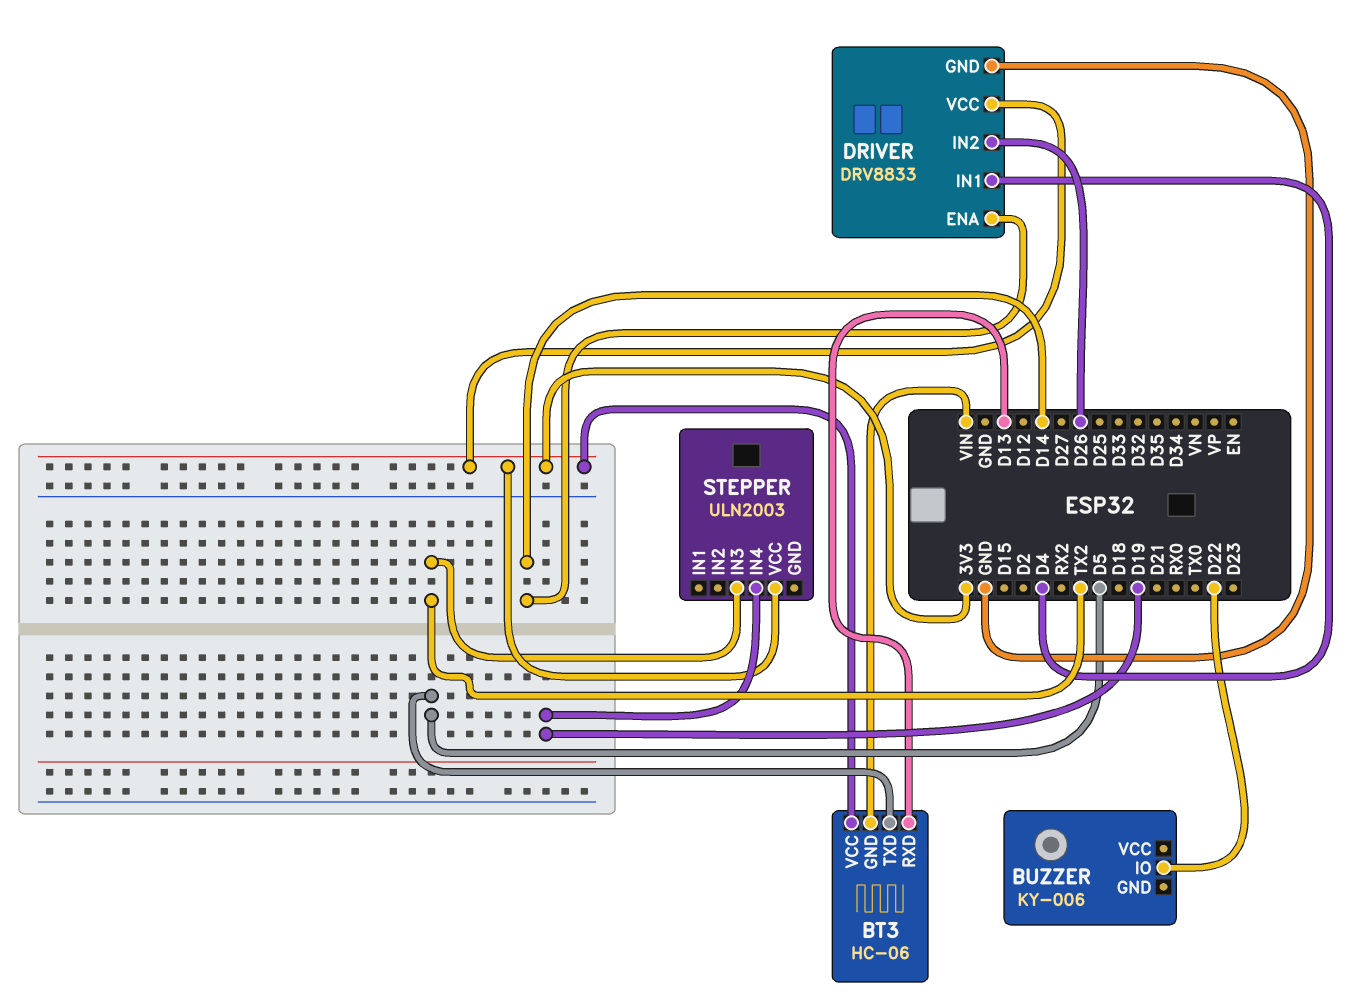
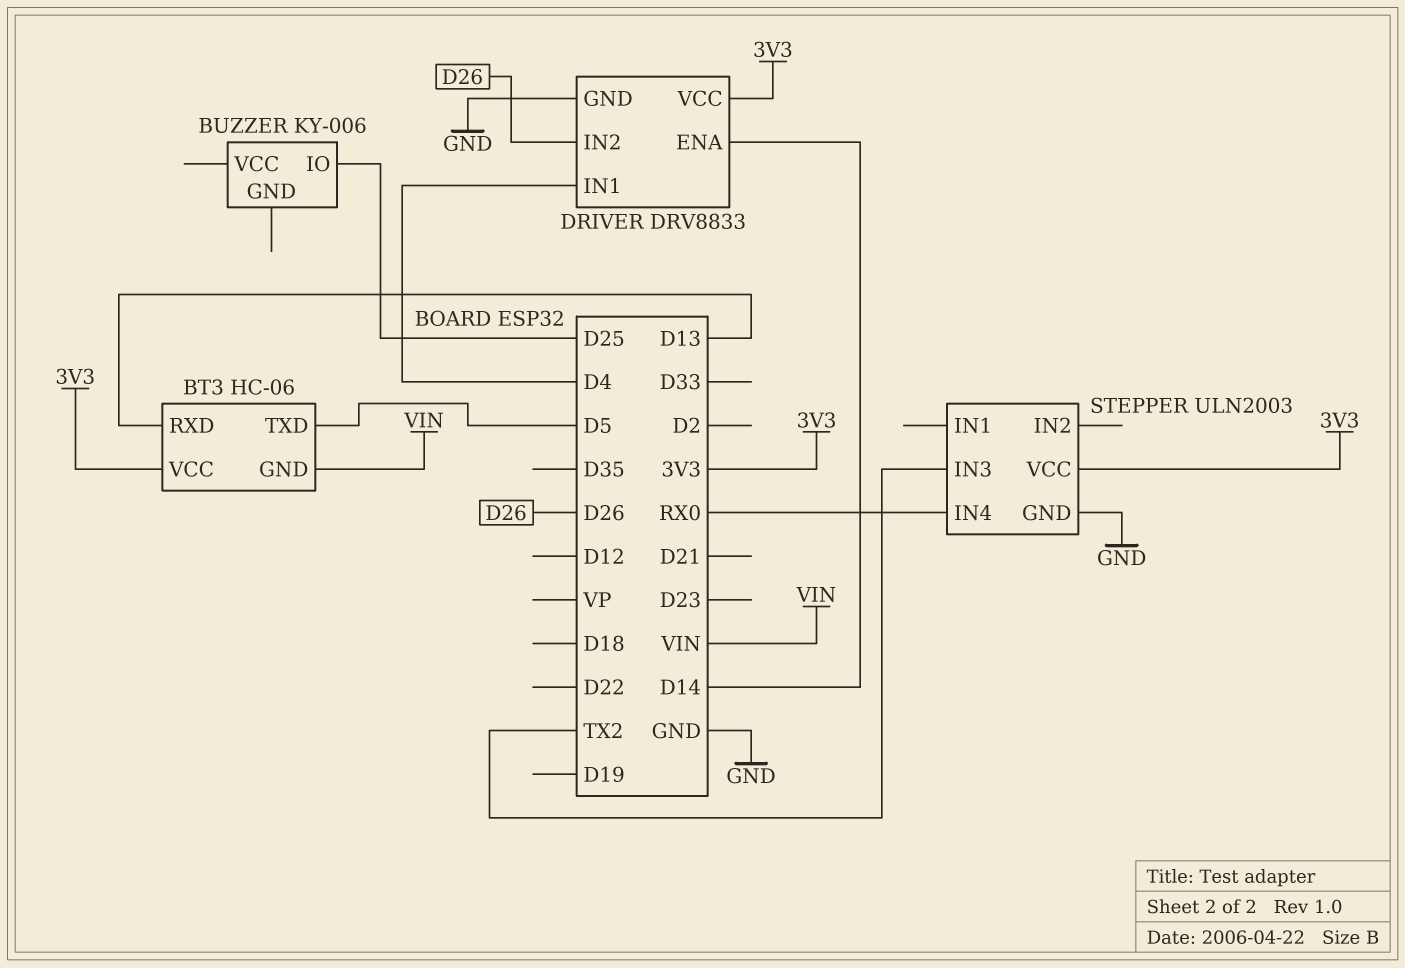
BUZZER pin IO: D22 -> D25
STEPPER pin GND: none -> GND
STEPPER pin IN4: D19 -> RX0

